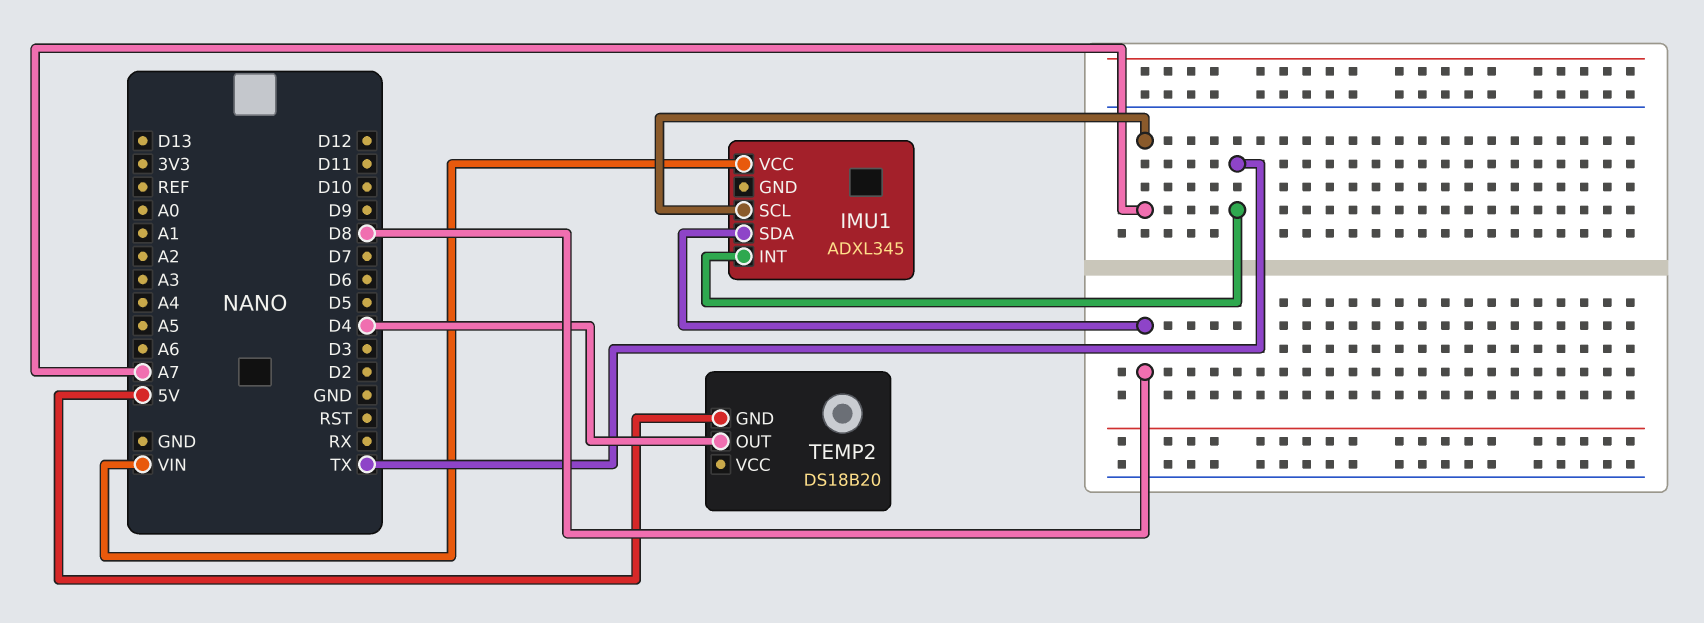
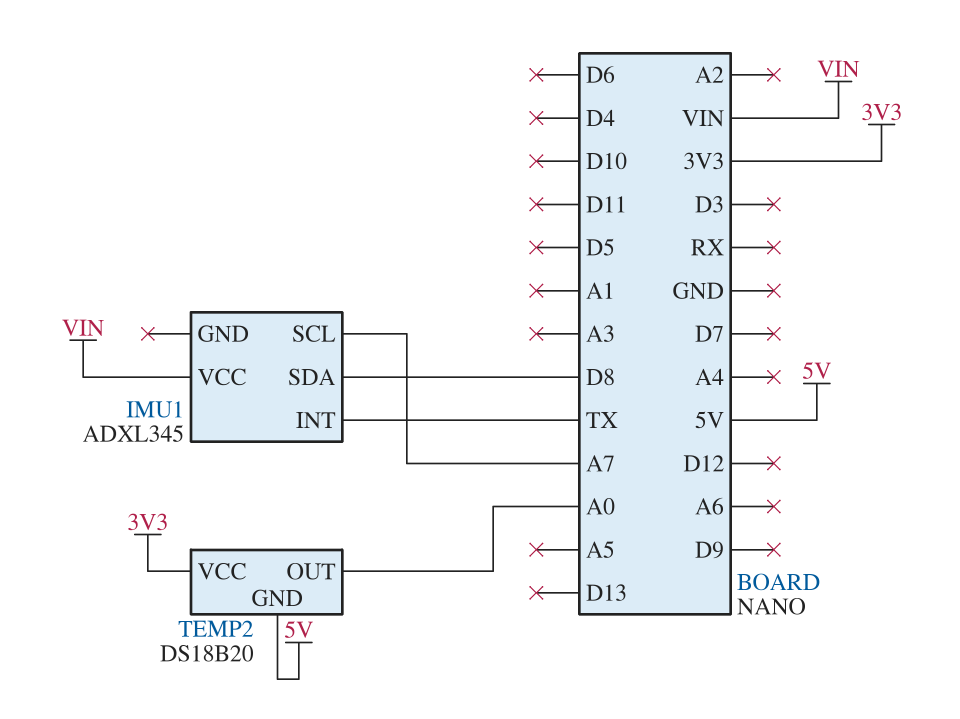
TEMP2 pin OUT: D4 -> A0
TEMP2 pin VCC: none -> 3V3

